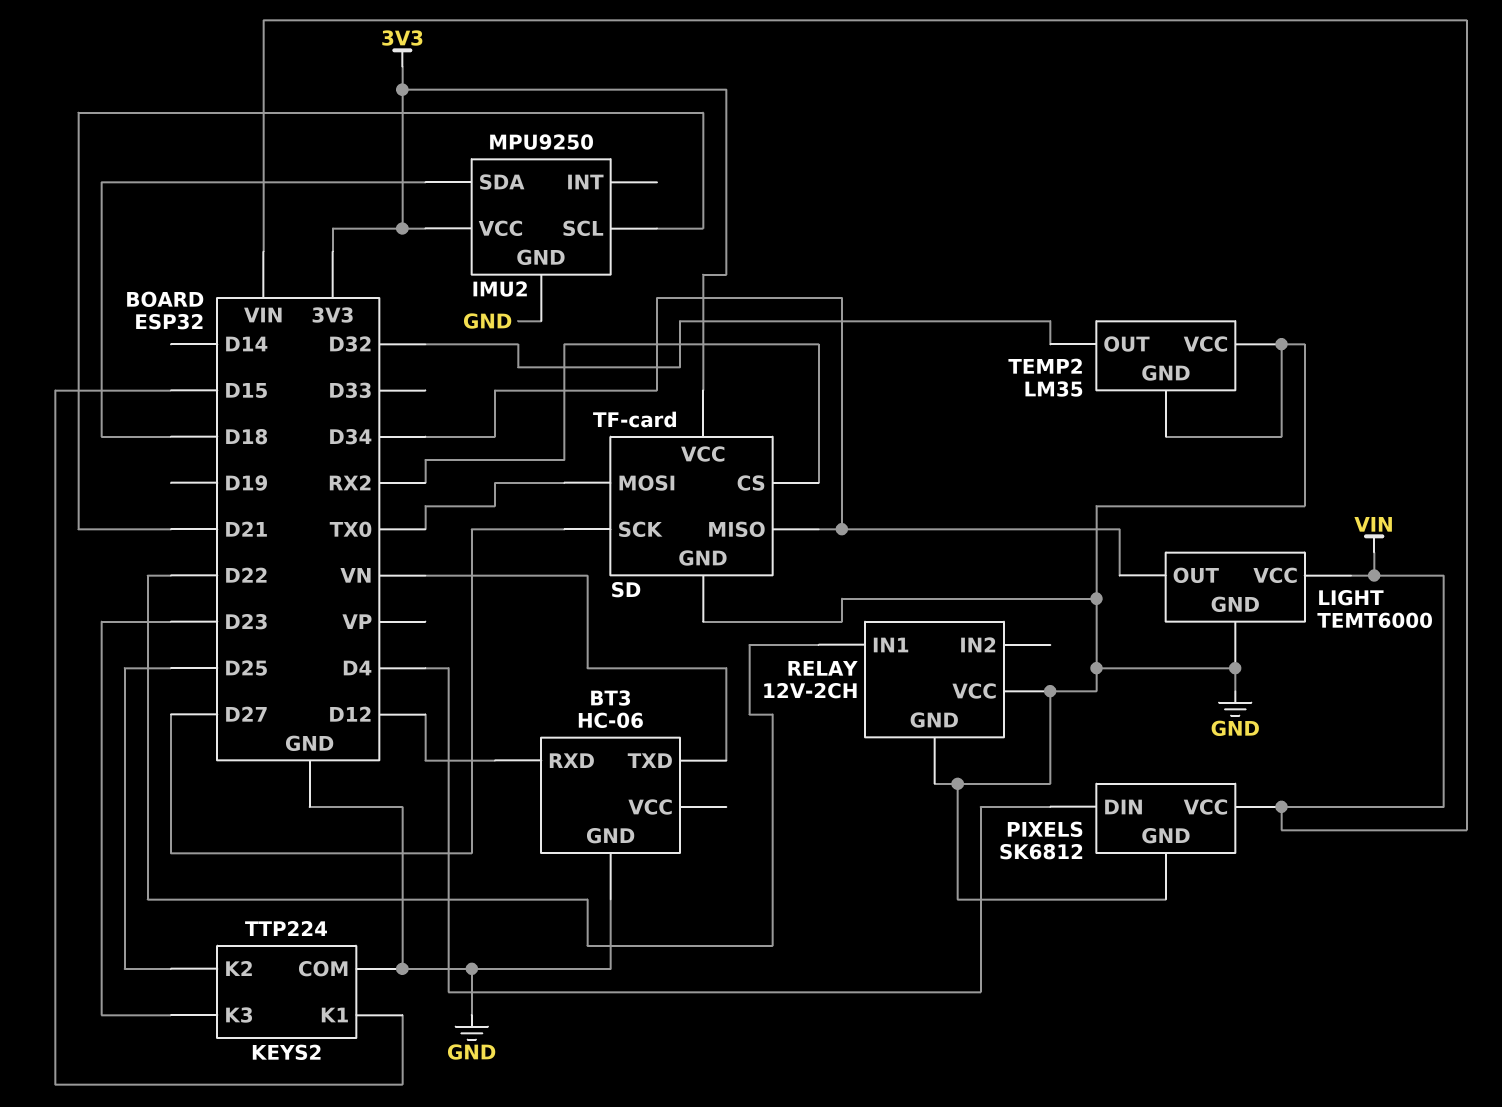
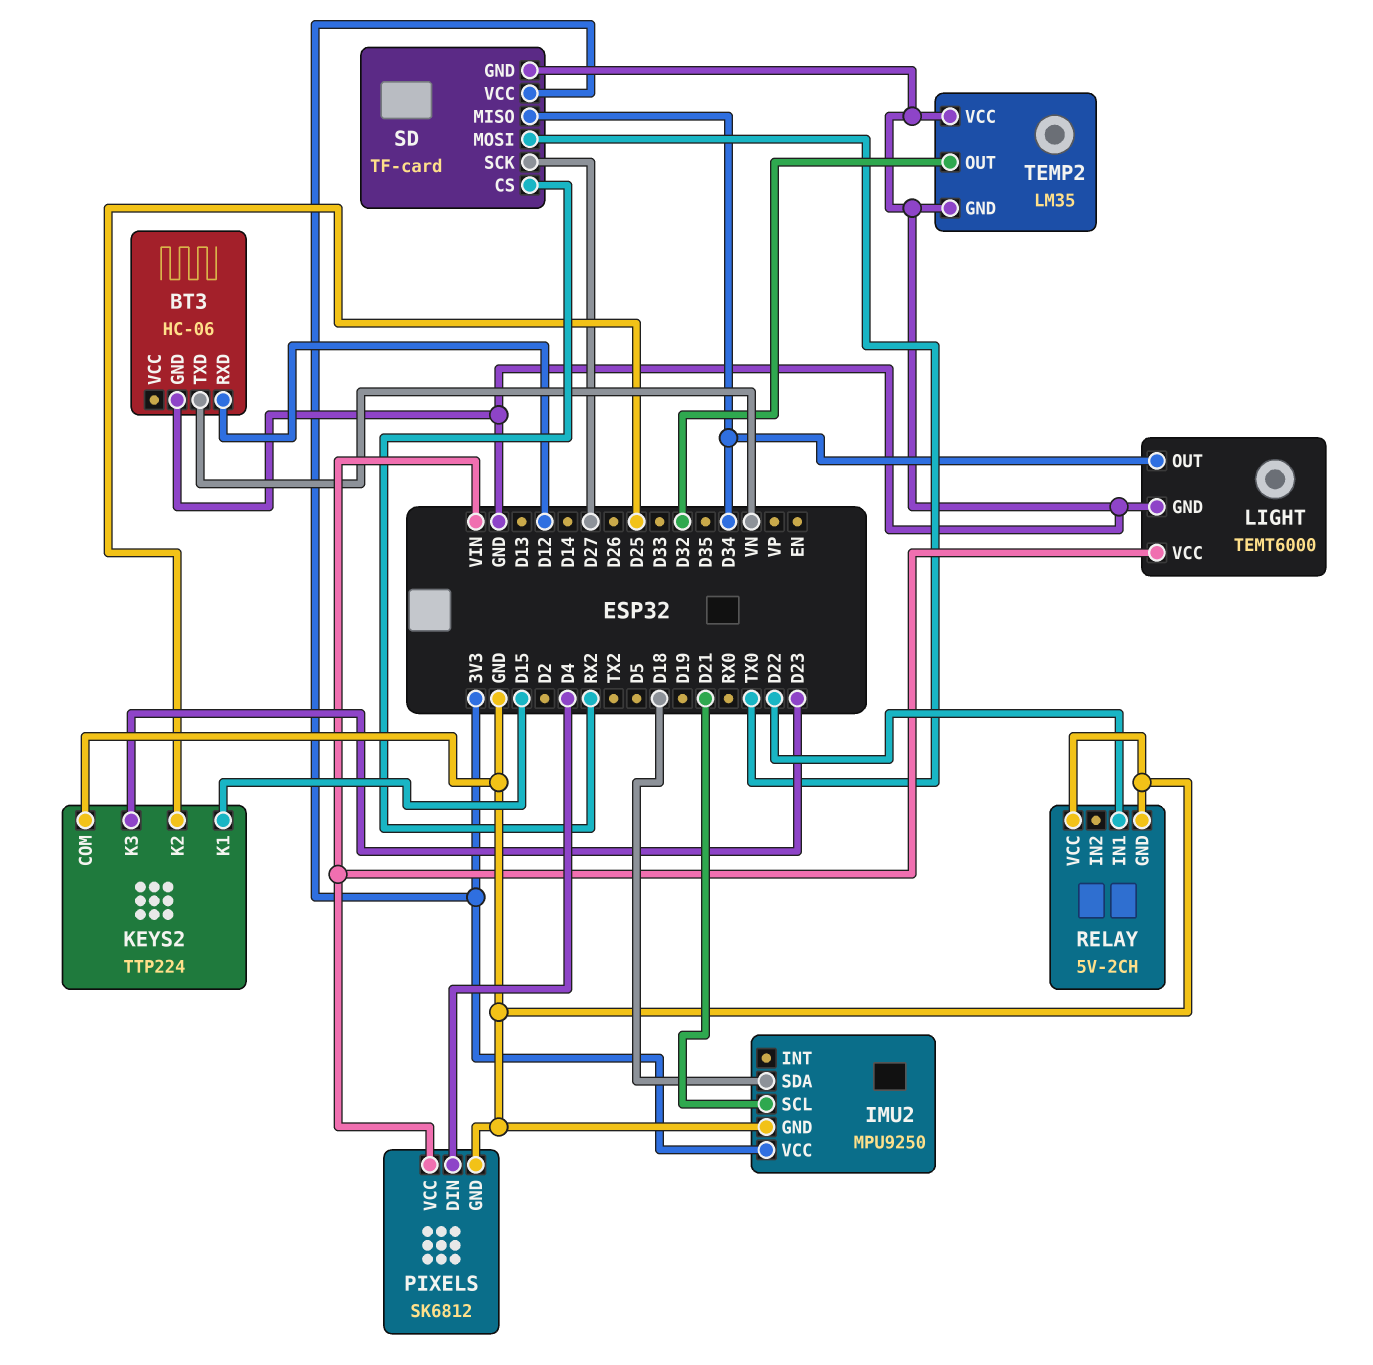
RELAY: 12V-2CH -> 5V-2CH

